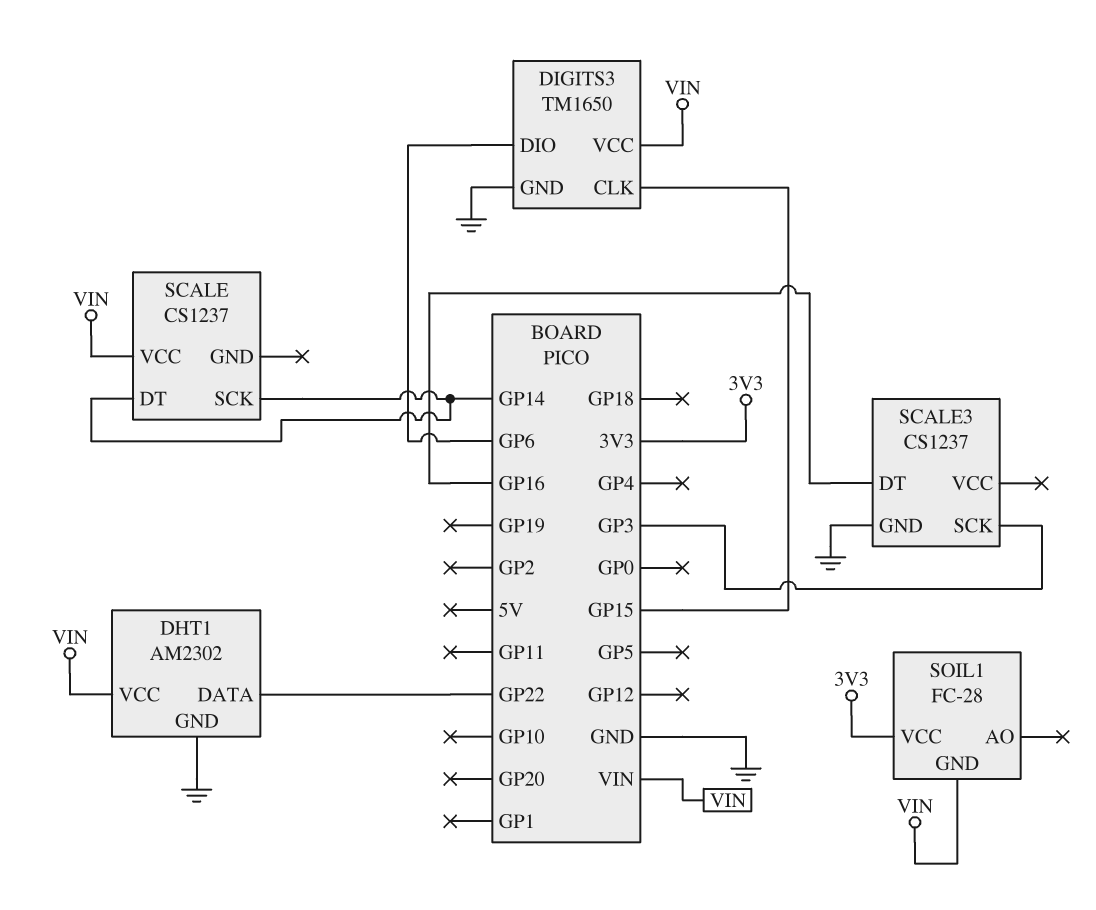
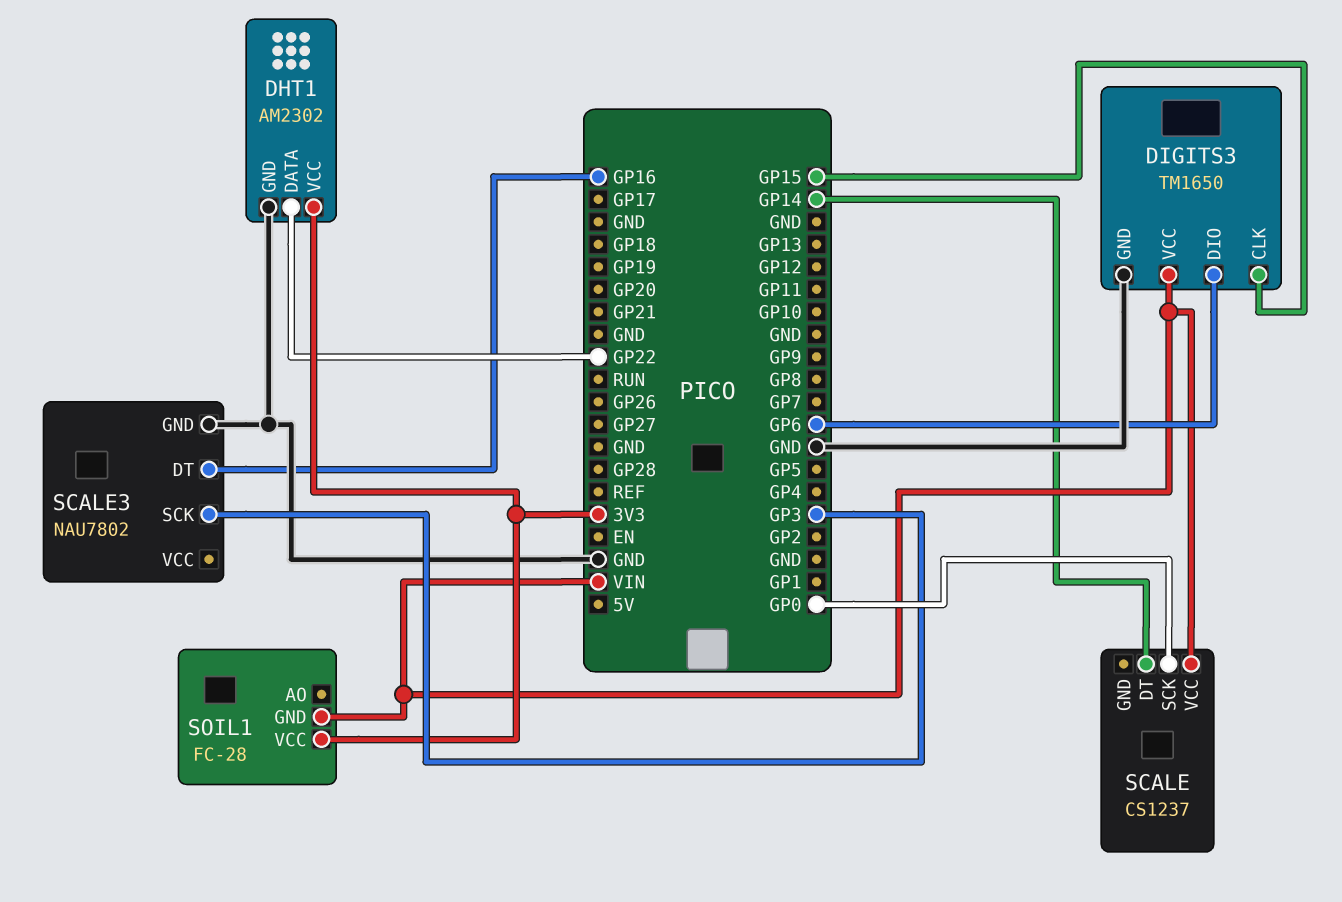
DHT1 pin VCC: VIN -> 3V3
SCALE pin SCK: GP14 -> GP0
SCALE3: CS1237 -> NAU7802

